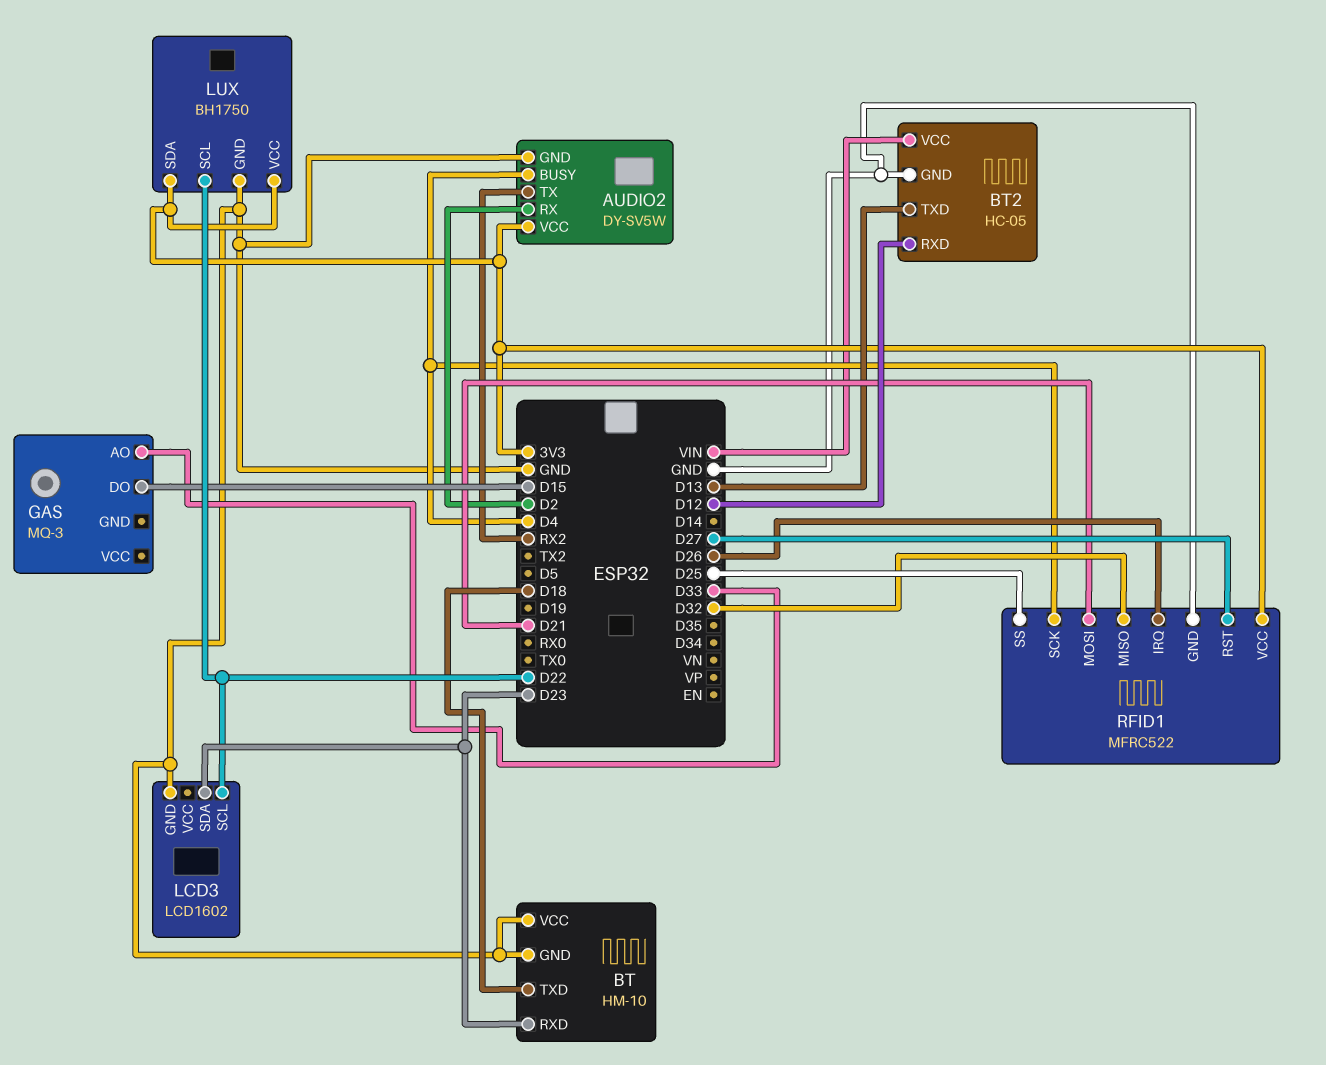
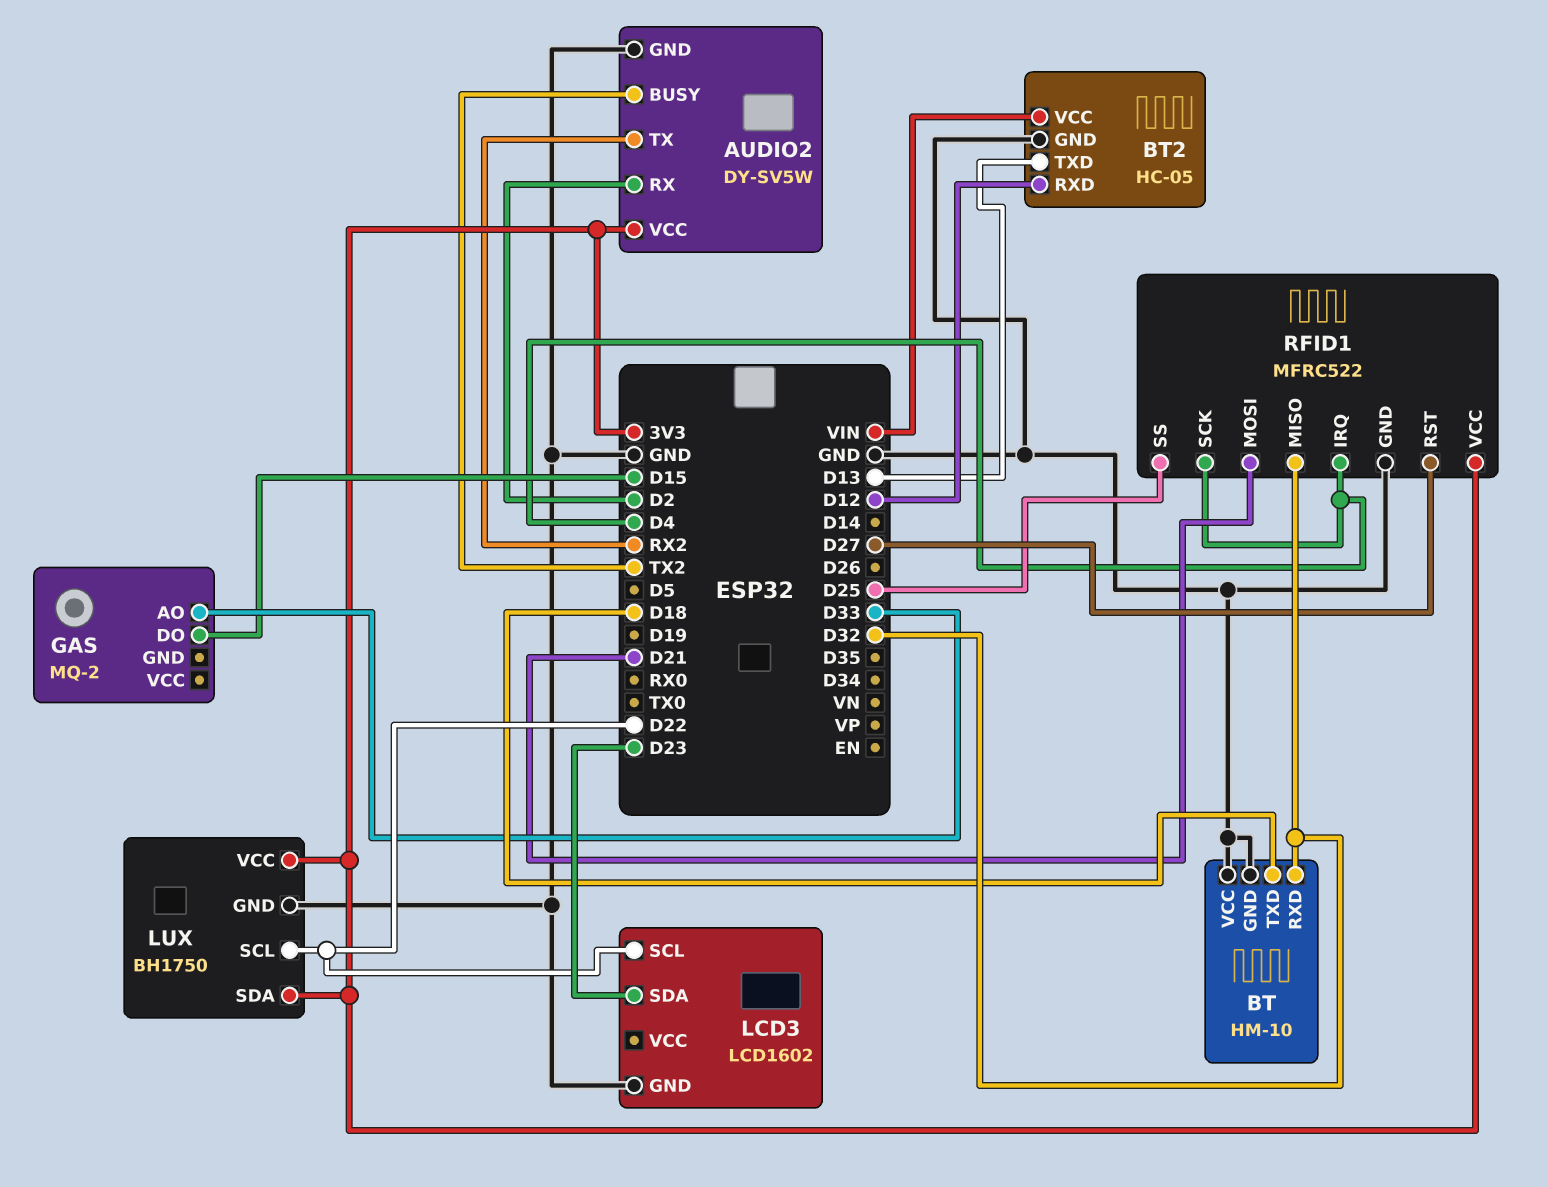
AUDIO2 pin BUSY: D4 -> TX2
BT pin RXD: D23 -> D32
GAS: MQ-3 -> MQ-2
RFID1 pin IRQ: D26 -> D4

